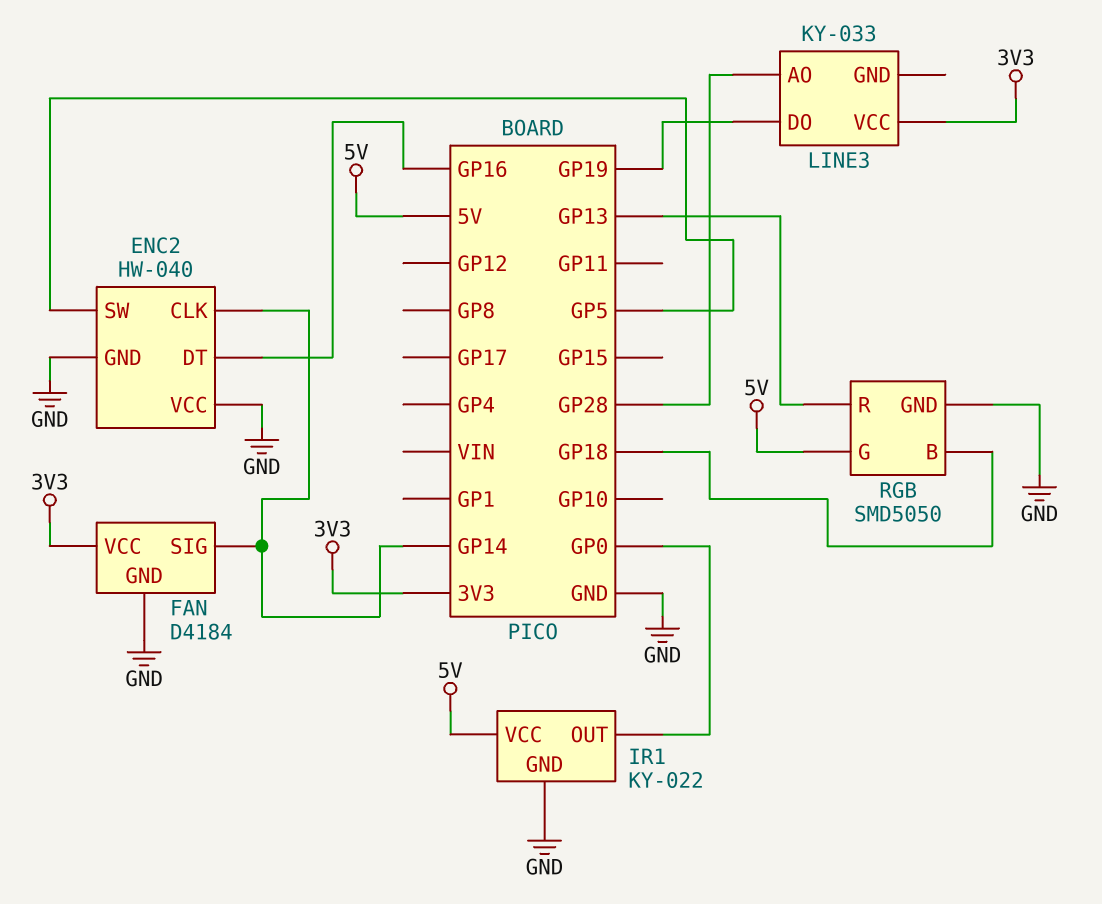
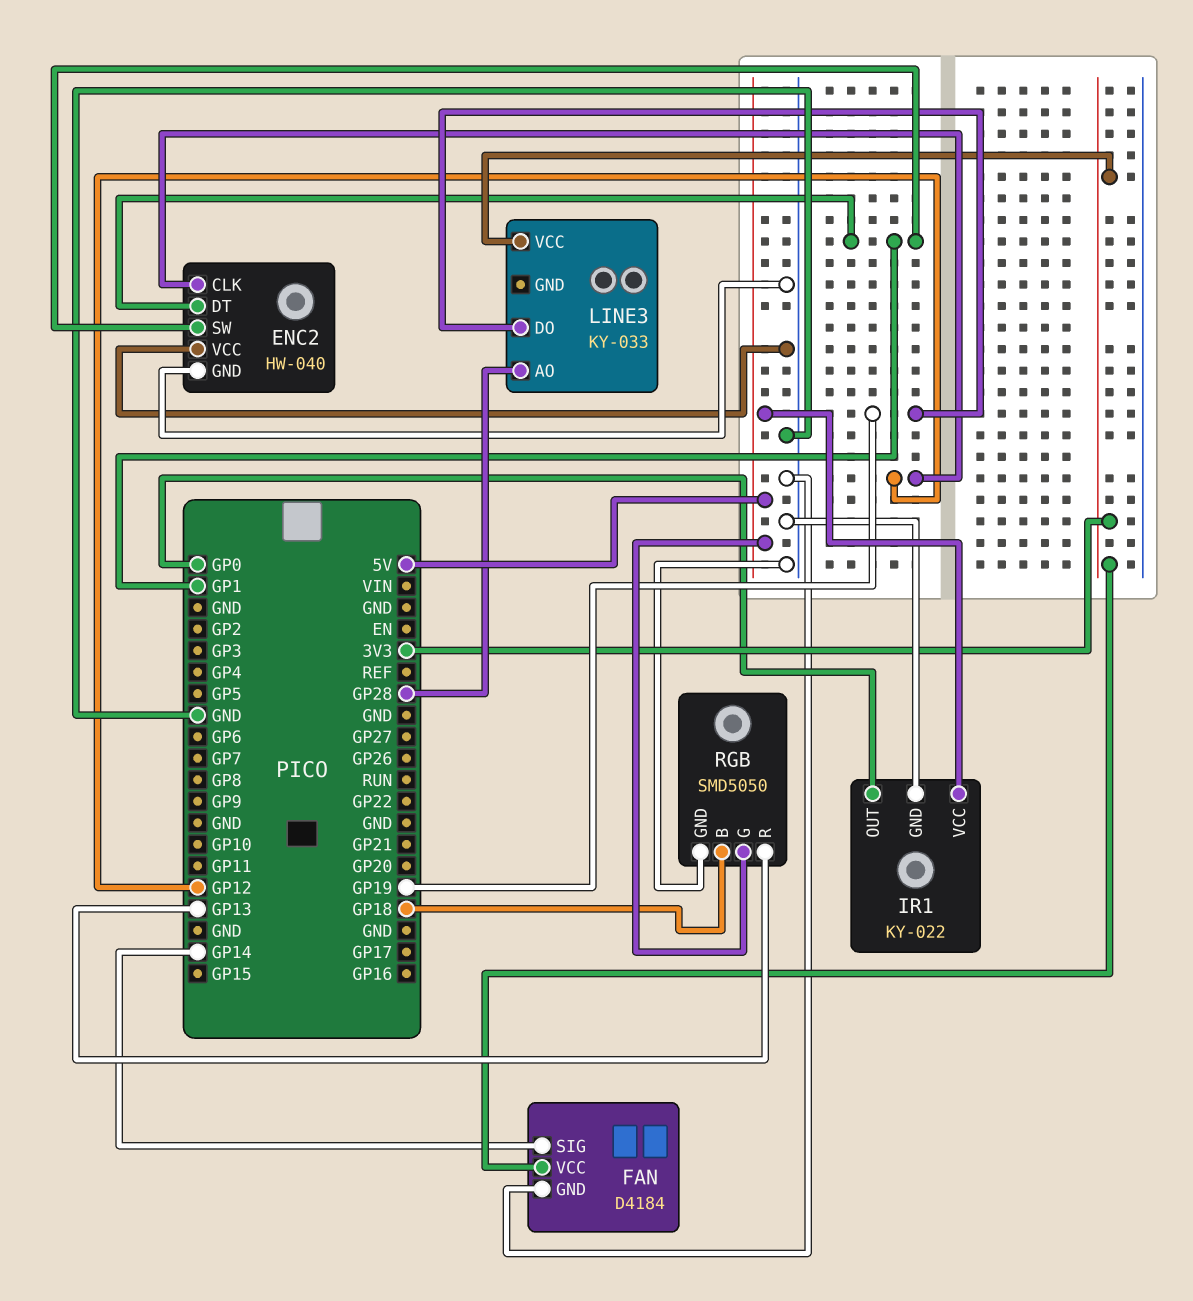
ENC2 pin CLK: GP14 -> GP12
ENC2 pin DT: GP16 -> GP1
ENC2 pin SW: GP5 -> GP1

